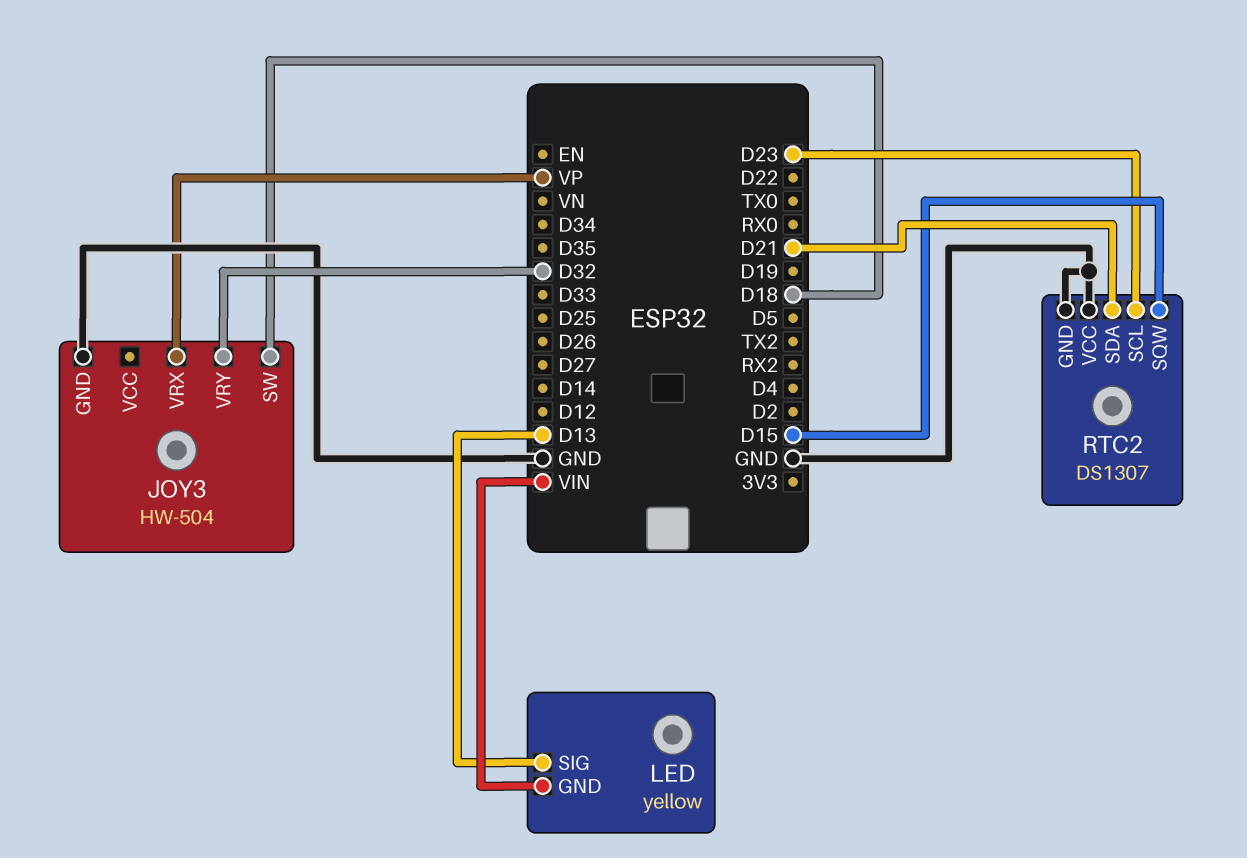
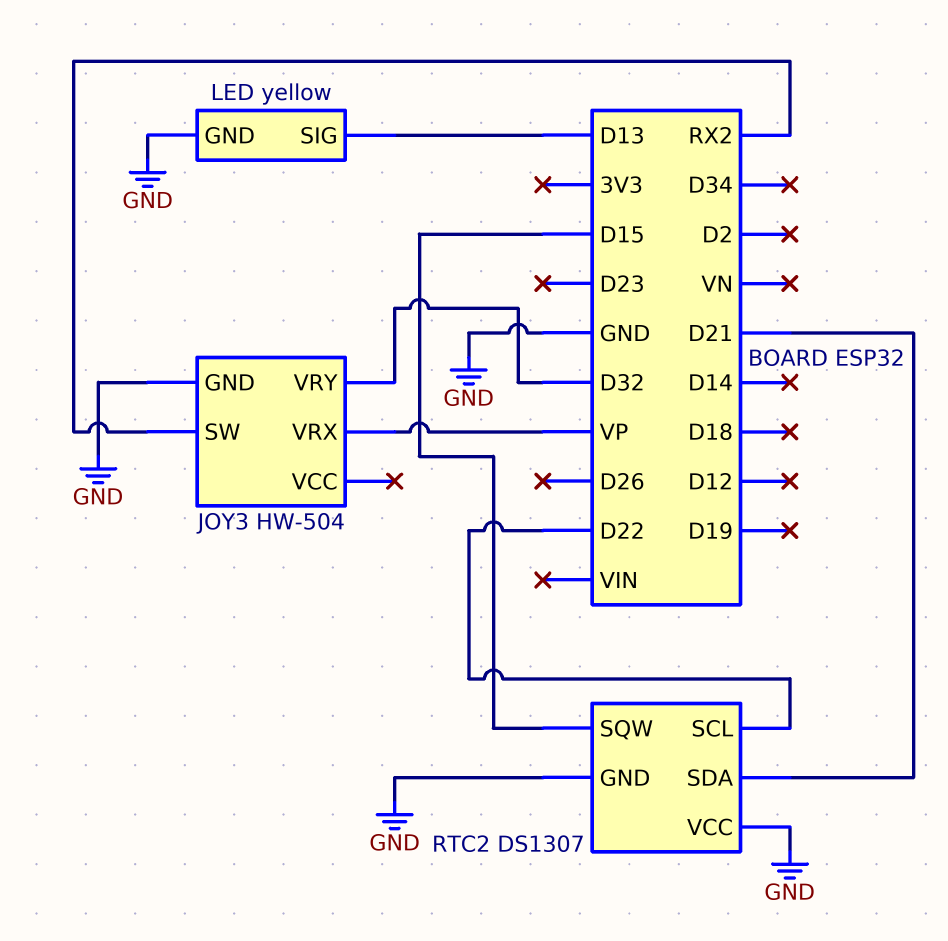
JOY3 pin SW: D18 -> RX2
LED pin GND: VIN -> GND
RTC2 pin SCL: D23 -> D22

